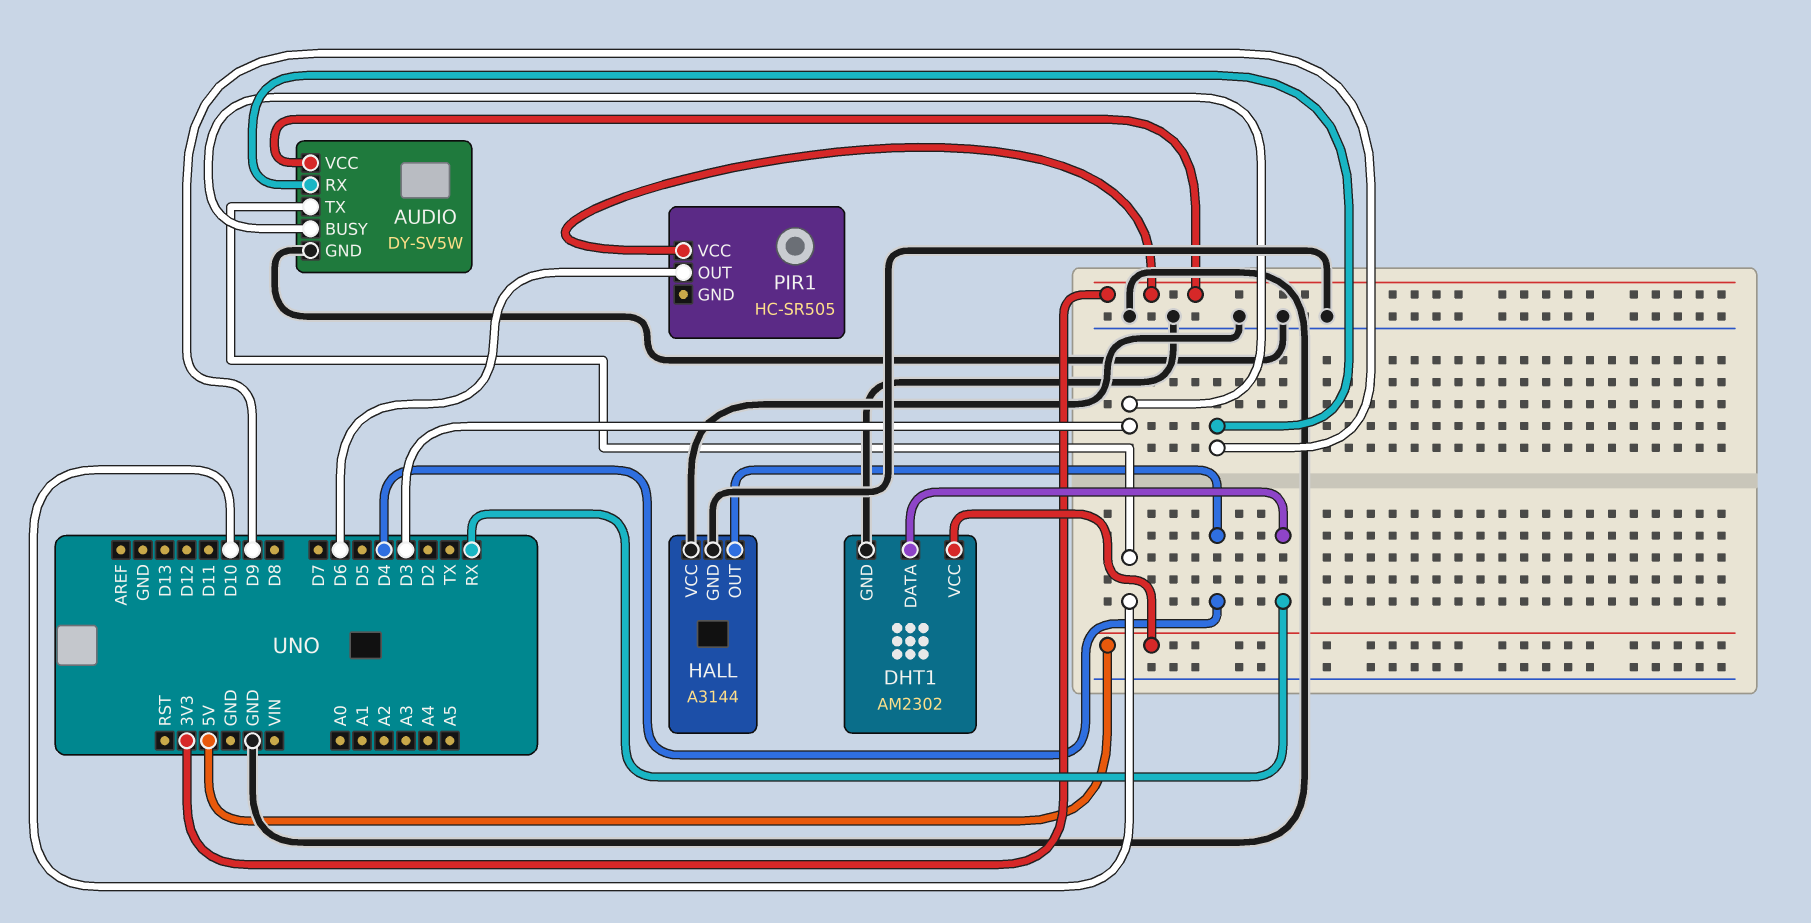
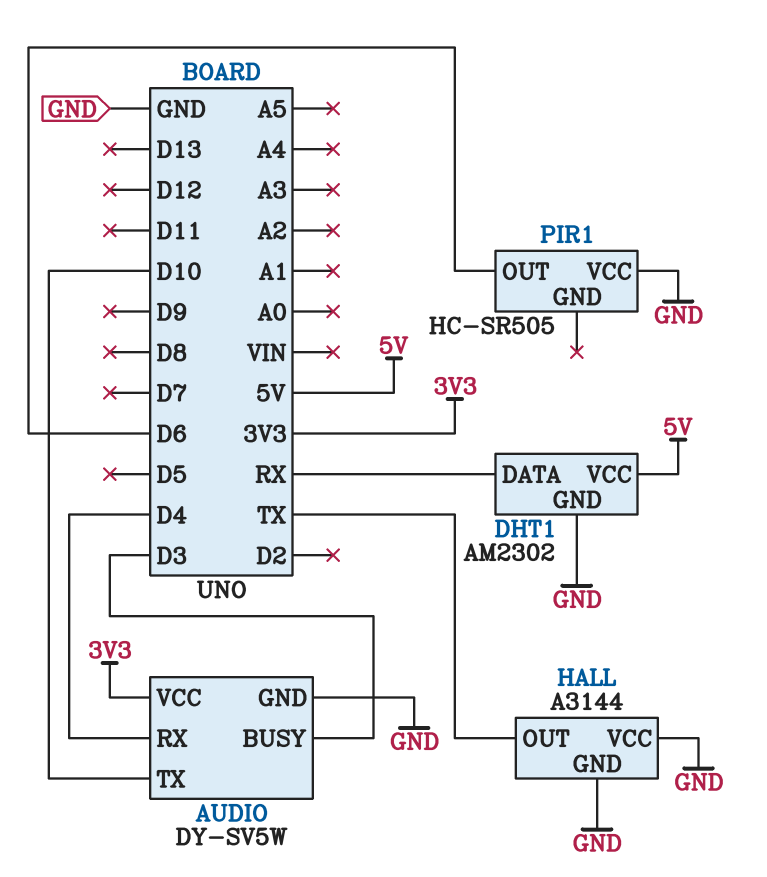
AUDIO pin RX: D9 -> D4
HALL pin OUT: D4 -> TX
PIR1 pin VCC: 3V3 -> GND

